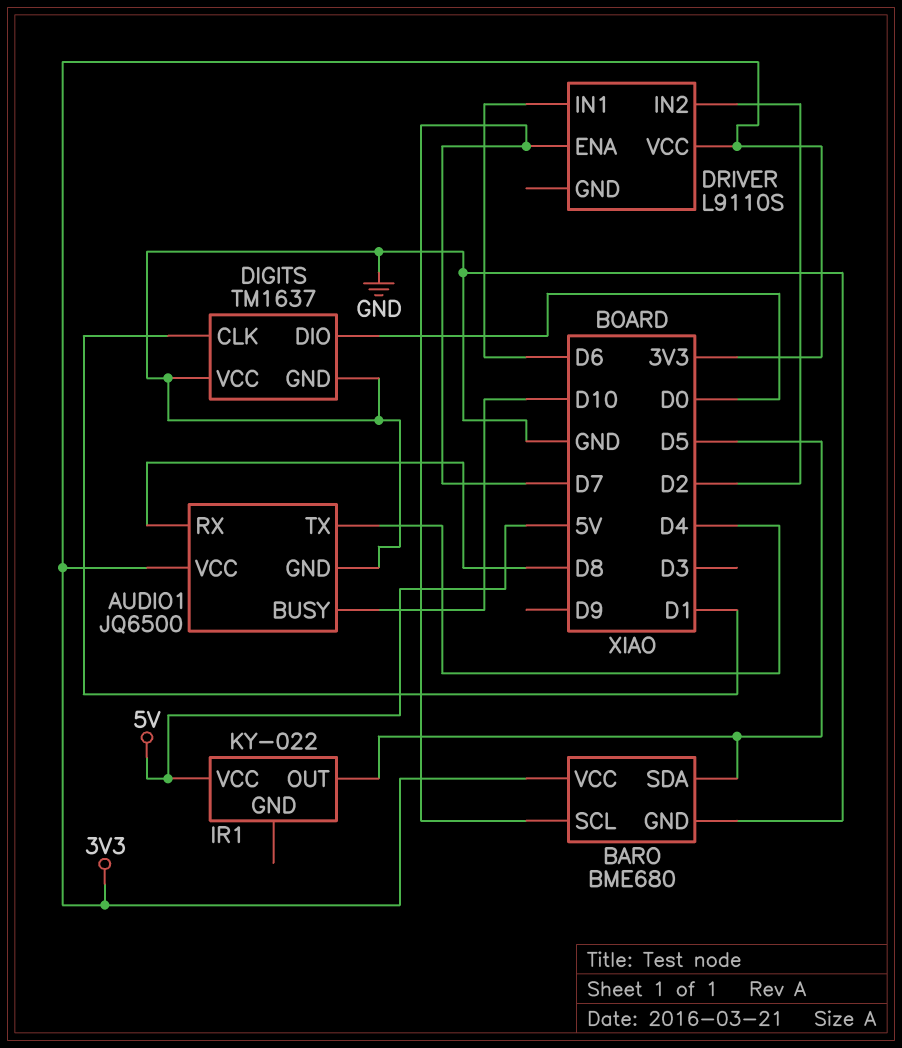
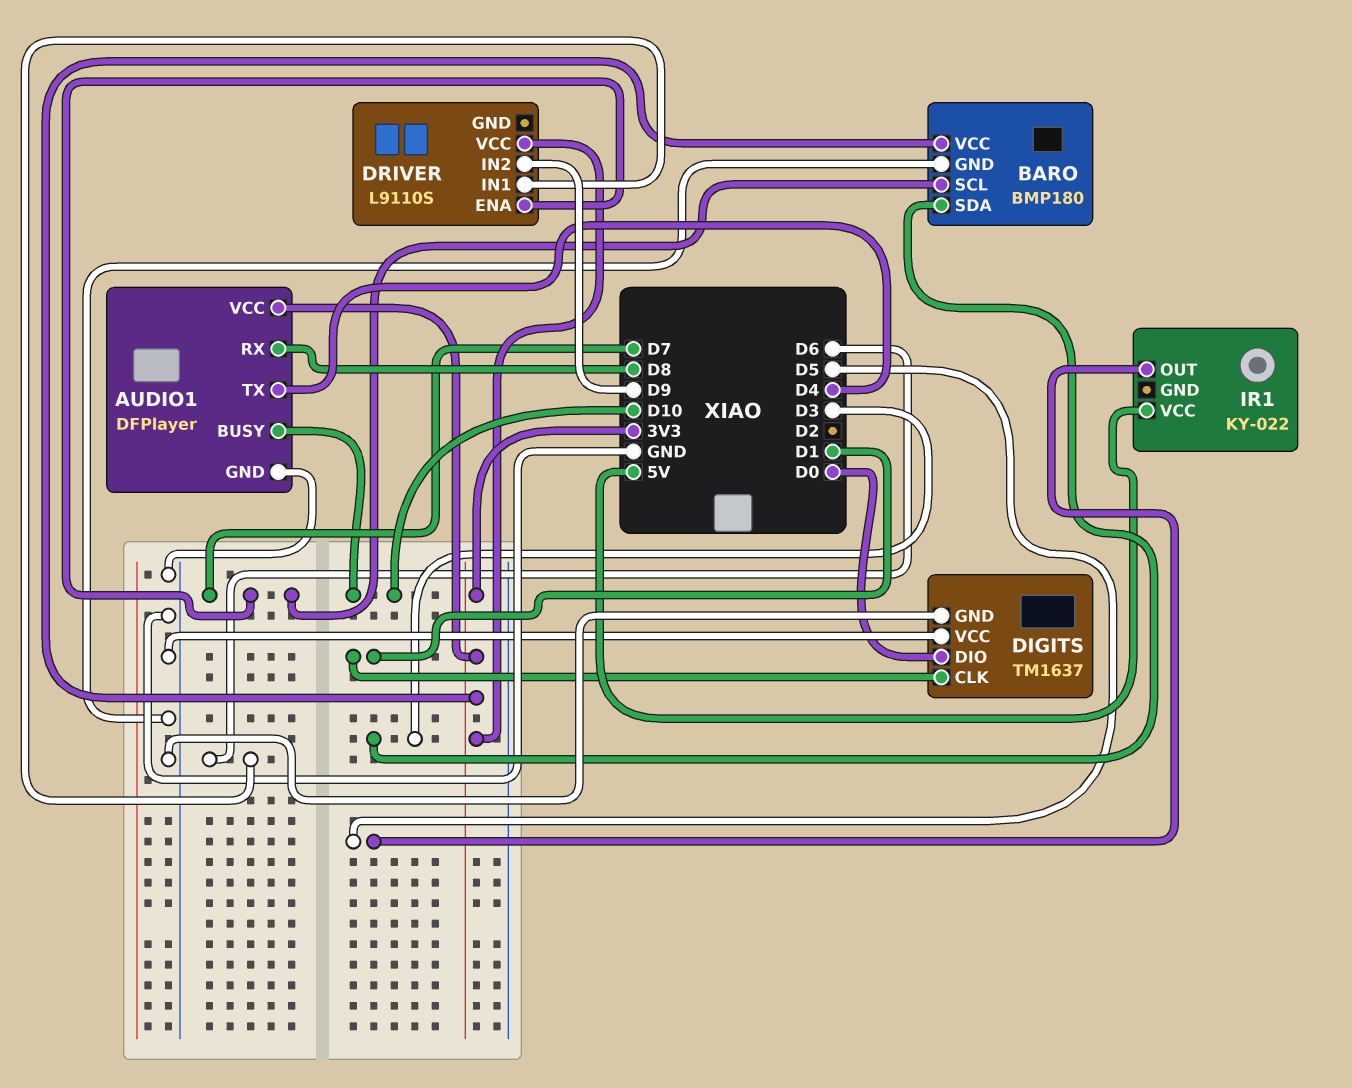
AUDIO1: JQ6500 -> DFPlayer
BARO: BME680 -> BMP180
BARO pin SDA: D5 -> D3
DRIVER pin IN2: D2 -> D9

